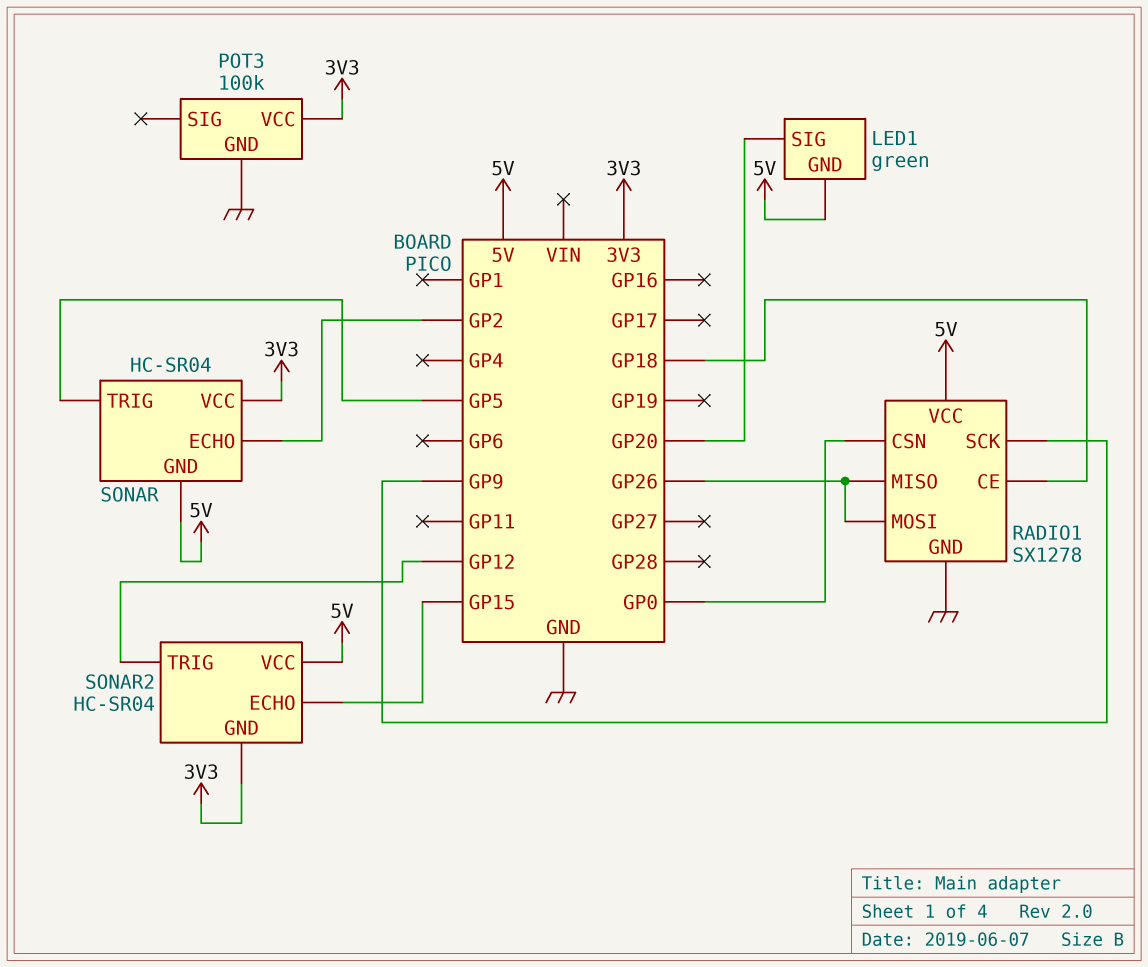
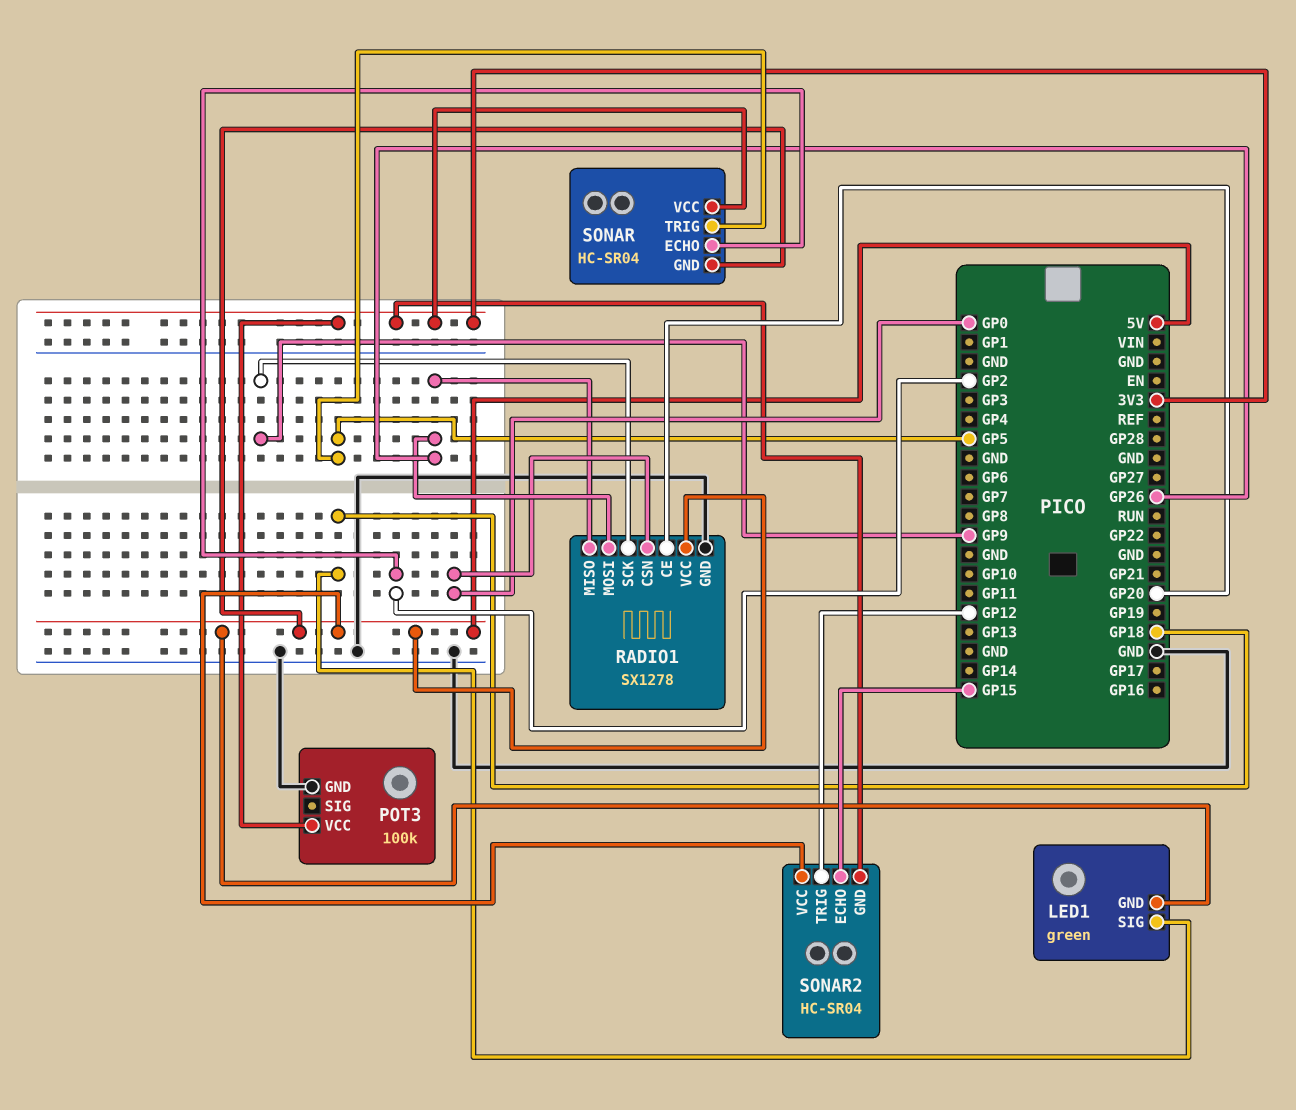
LED1 pin SIG: GP20 -> GP18
RADIO1 pin CE: GP18 -> GP20

